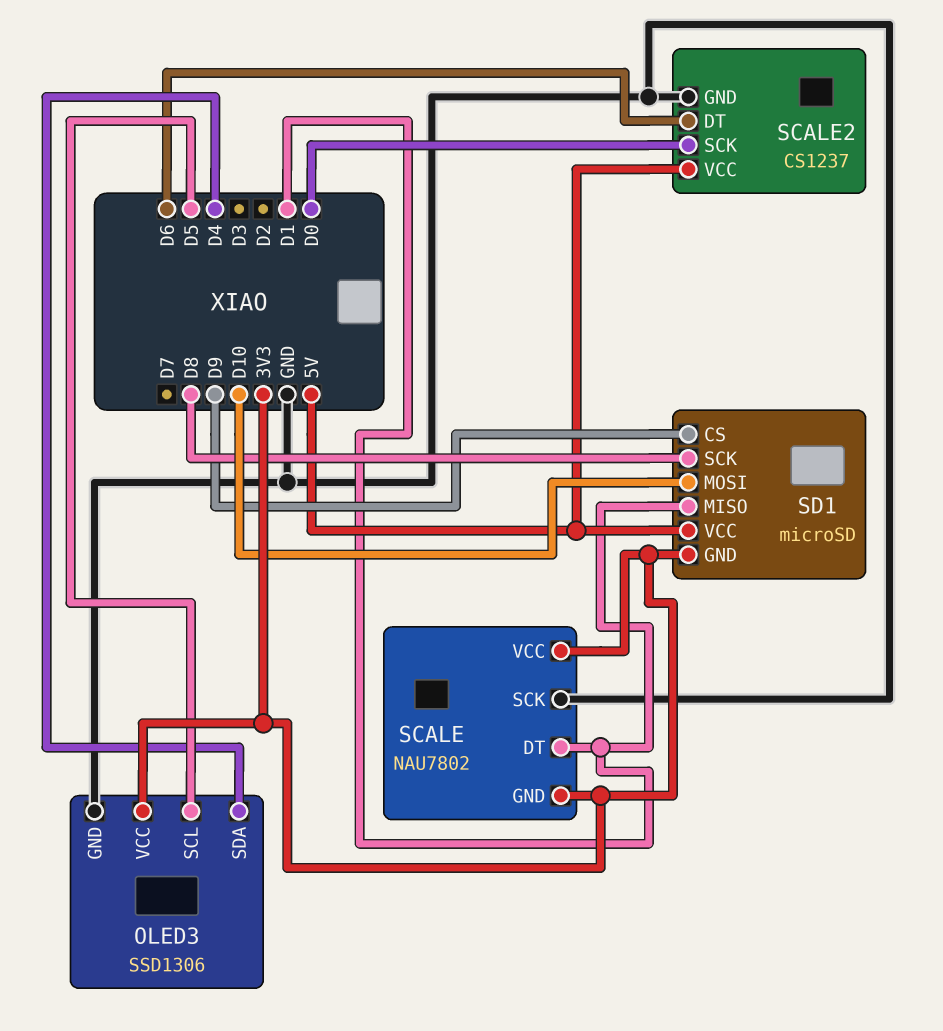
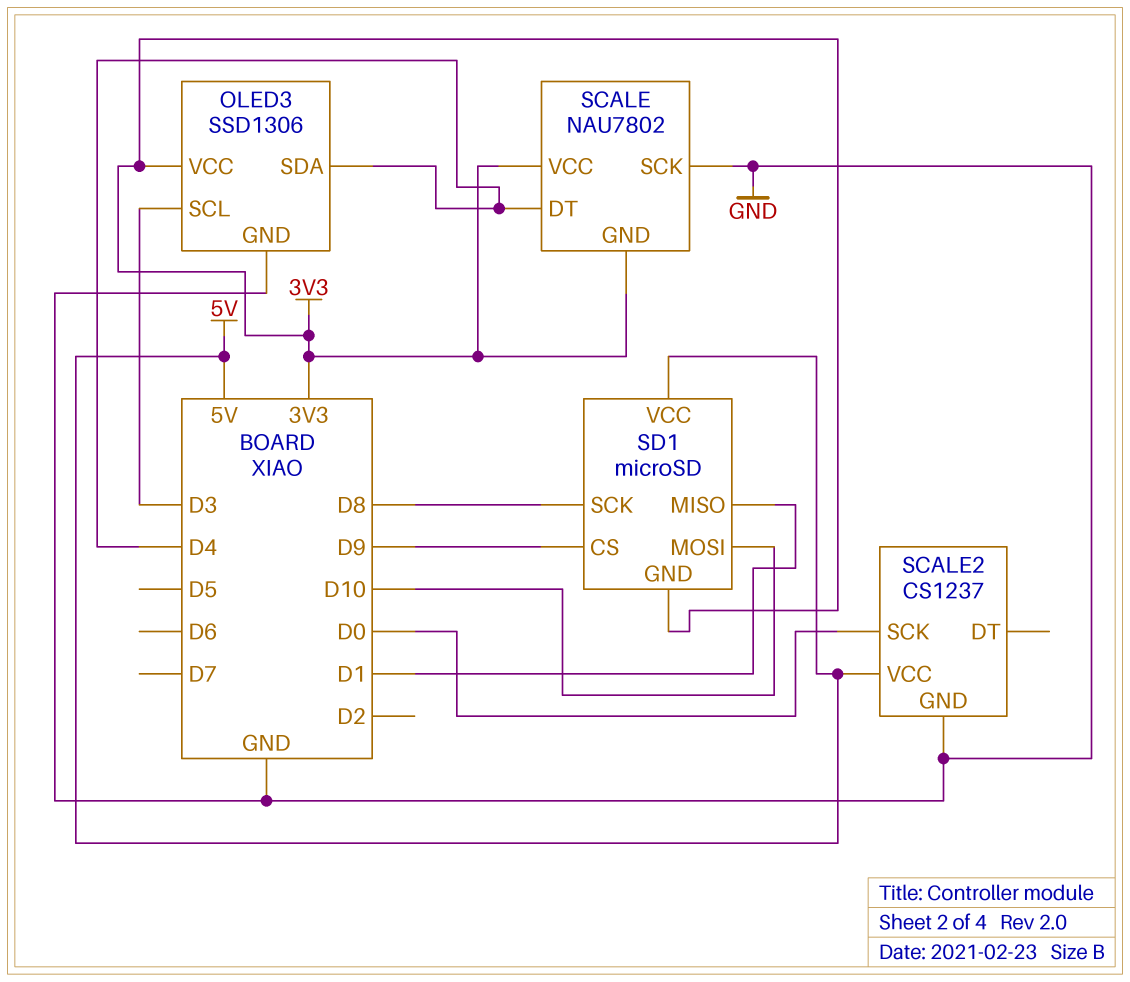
OLED3 pin SCL: D5 -> D3
SCALE pin DT: D1 -> D4
SCALE2 pin DT: D6 -> none

